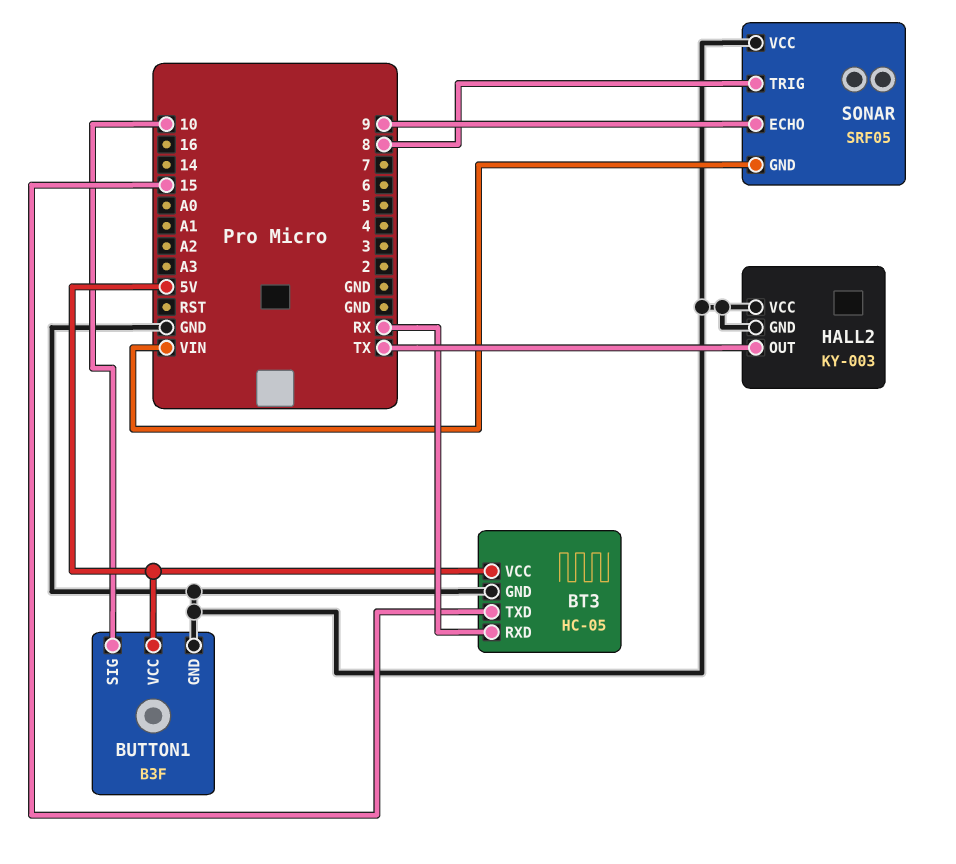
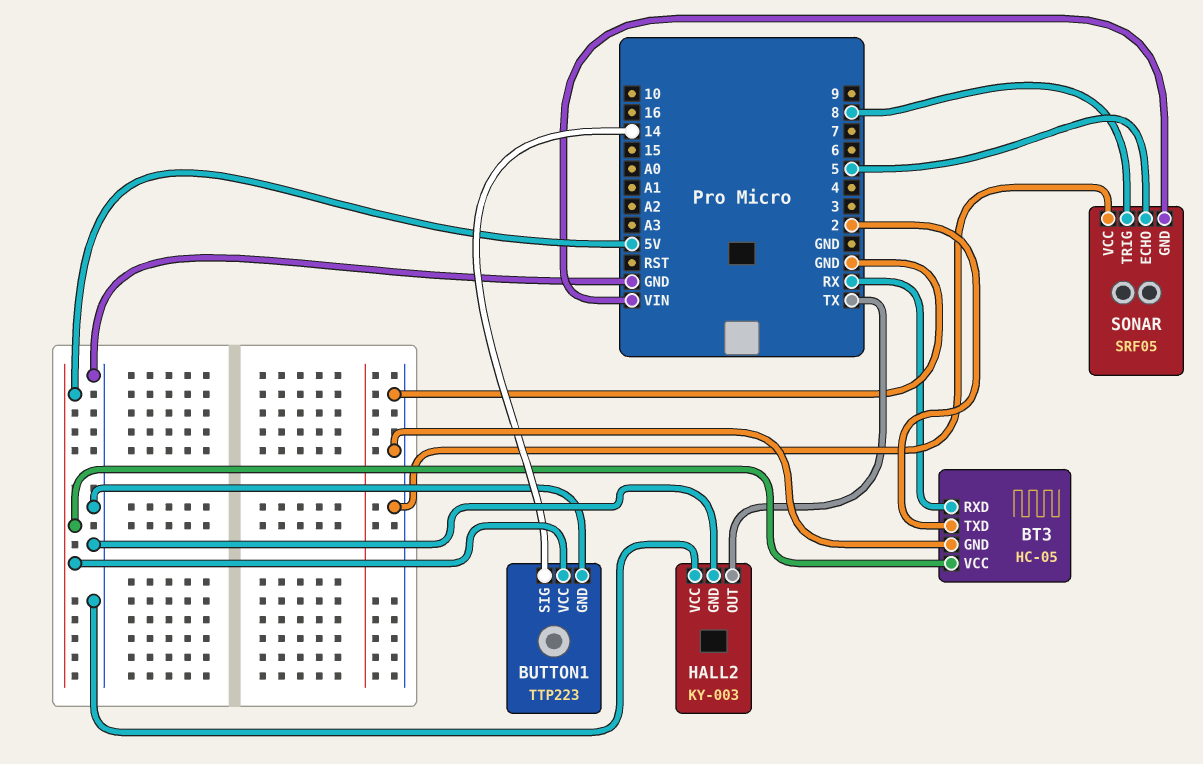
BT3 pin TXD: 15 -> 2
BUTTON1: B3F -> TTP223
BUTTON1 pin SIG: 10 -> 14
SONAR pin ECHO: 9 -> 5

